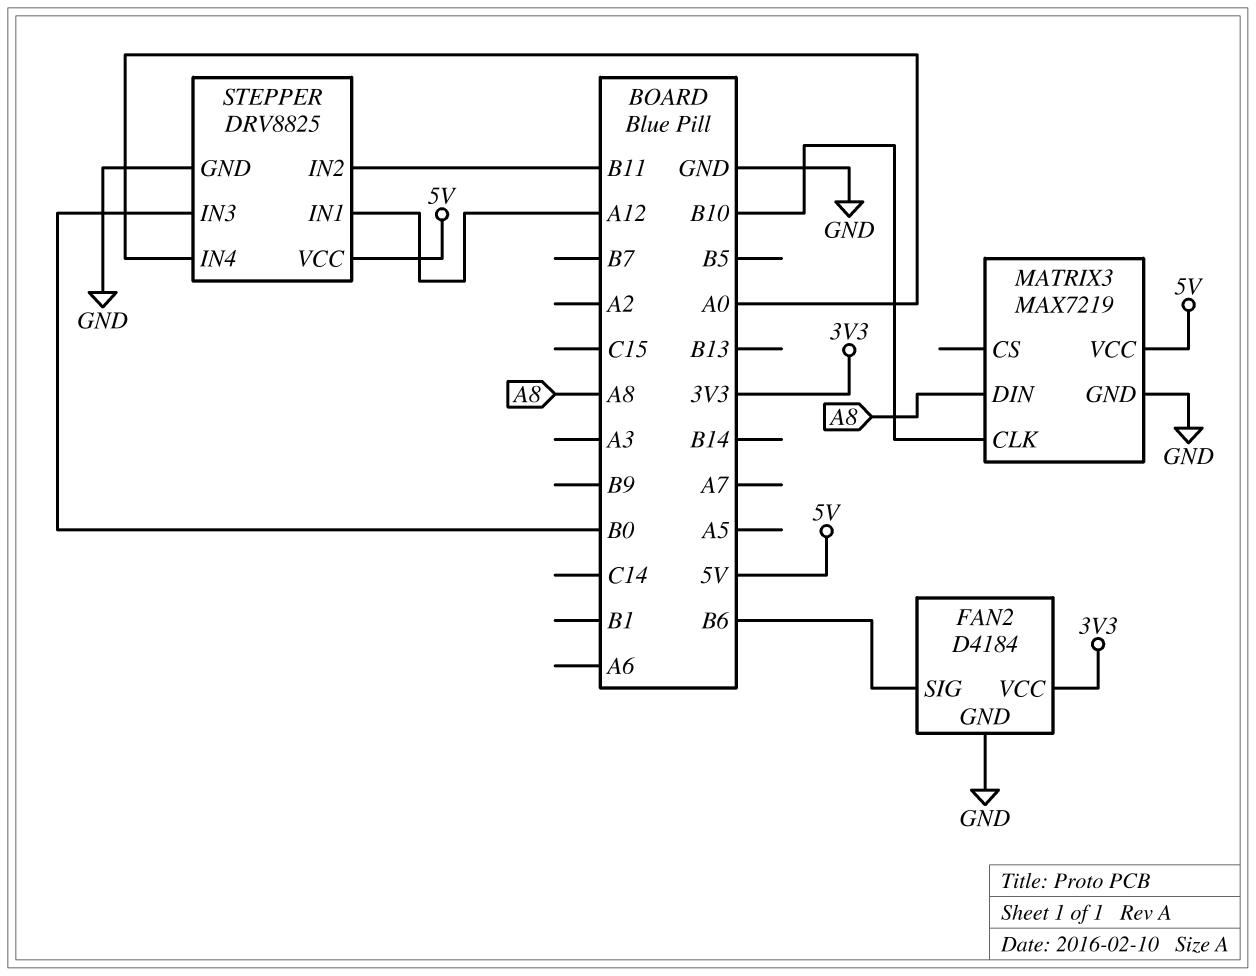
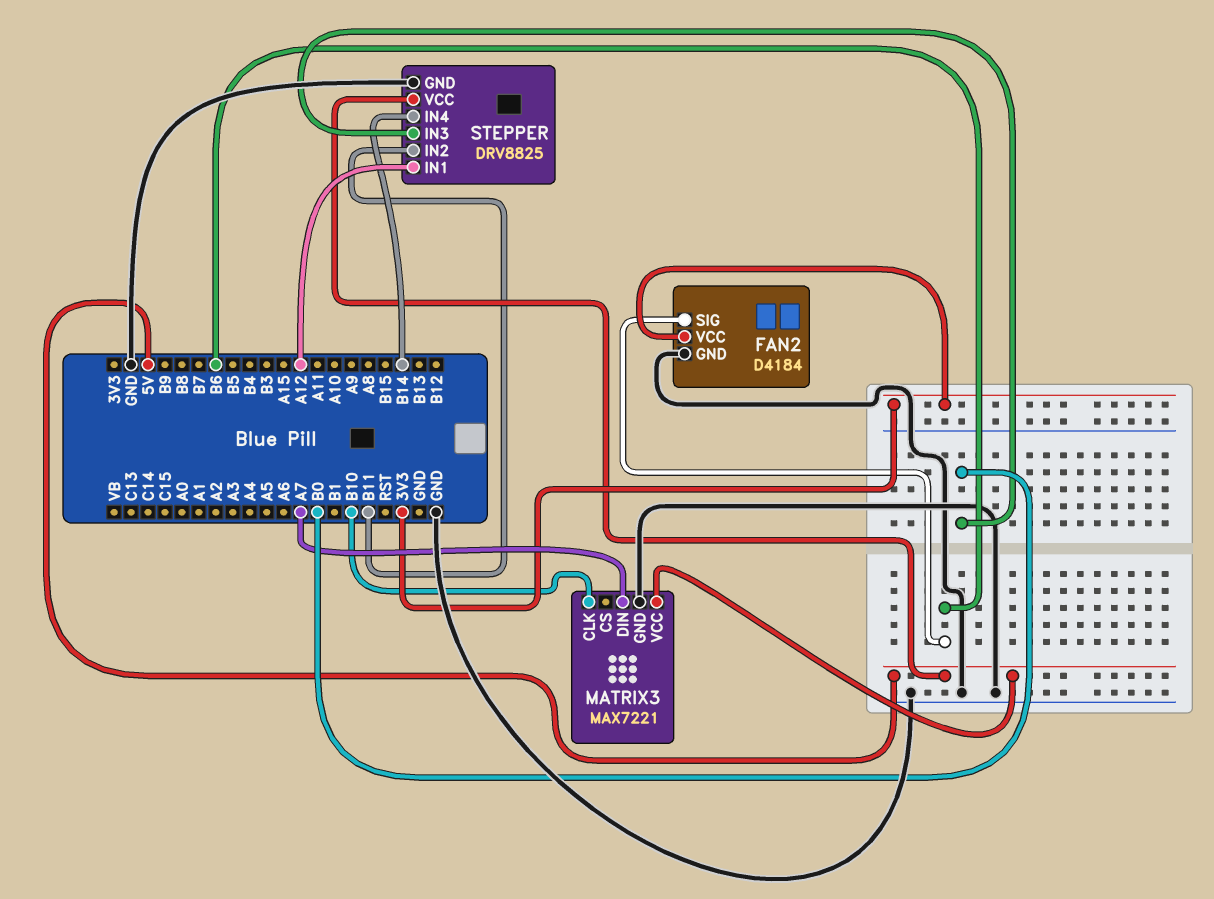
MATRIX3: MAX7219 -> MAX7221
MATRIX3 pin DIN: A8 -> A7
STEPPER pin IN4: A0 -> B14

